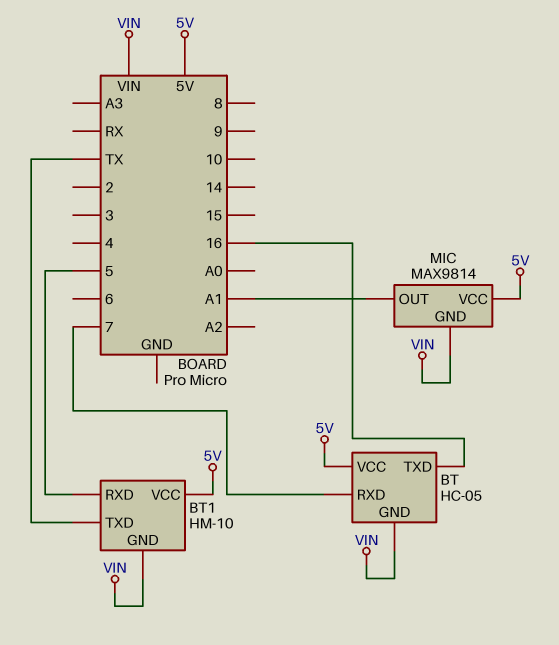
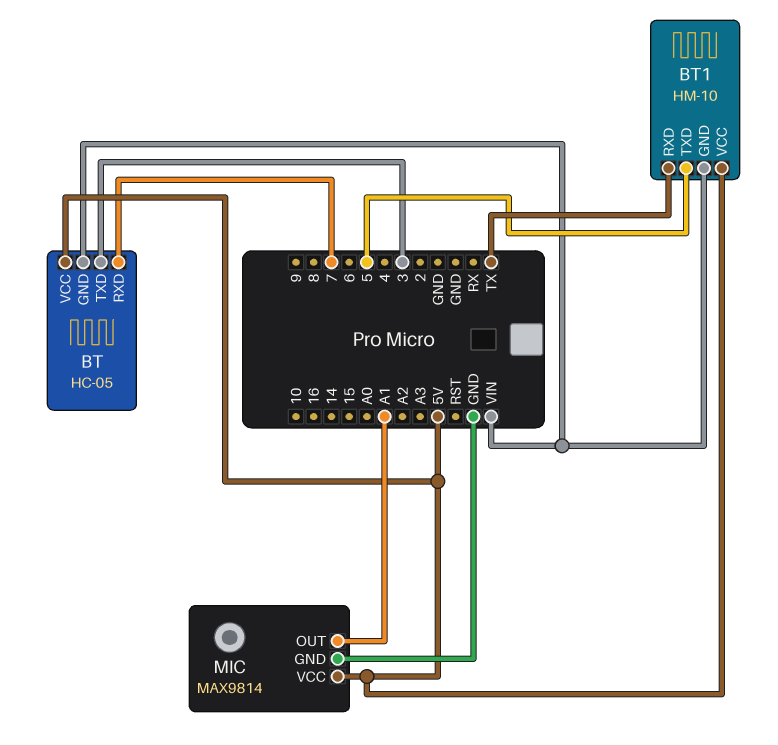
BT pin TXD: 16 -> 3
BT1 pin RXD: 5 -> TX
BT1 pin TXD: TX -> 5
MIC pin GND: VIN -> GND

